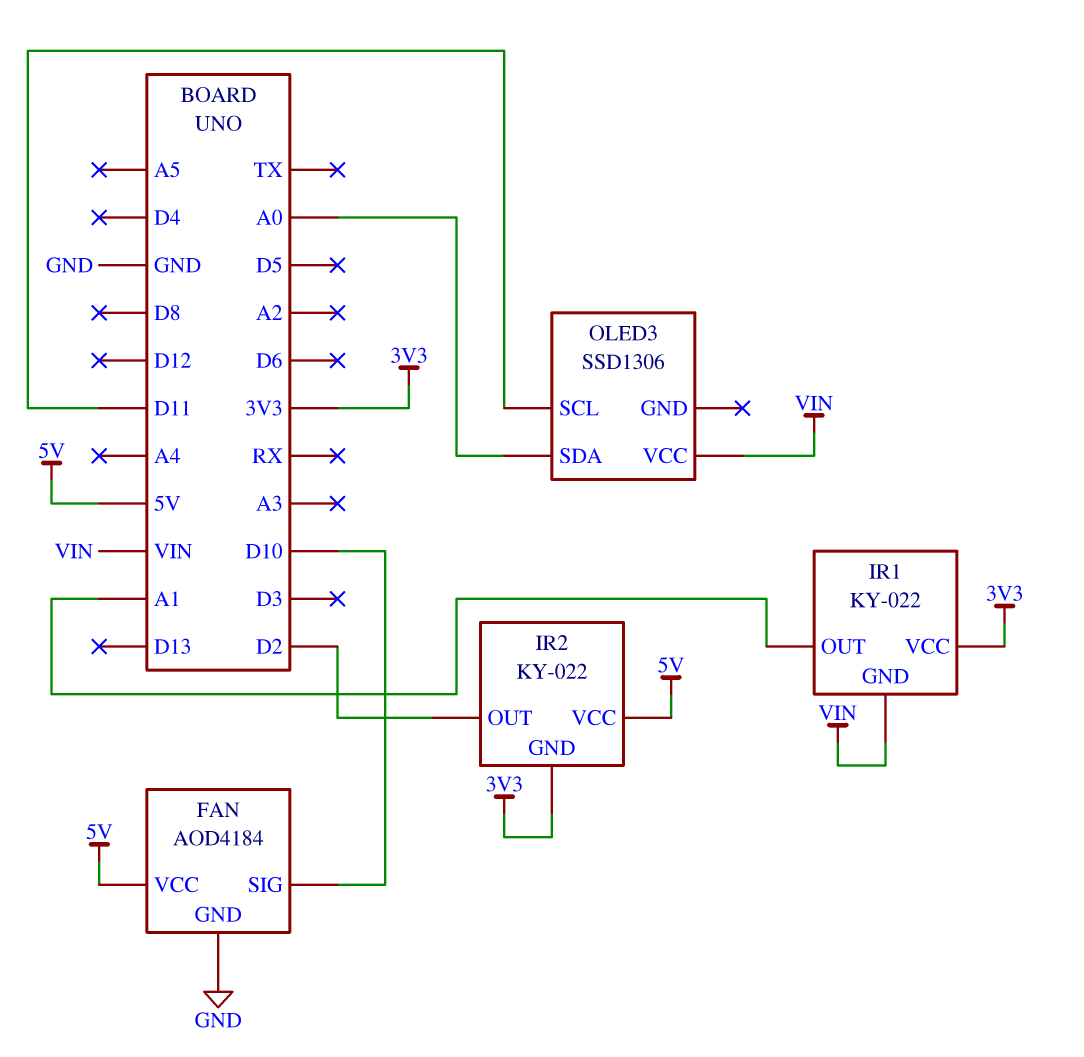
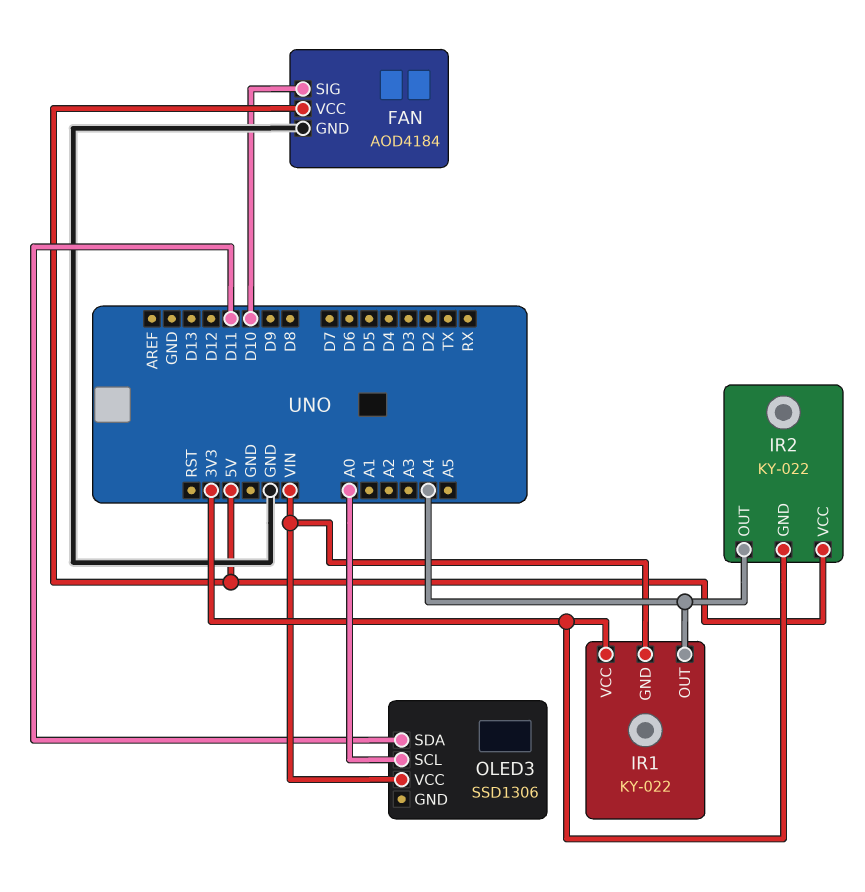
IR1 pin OUT: A1 -> A4
IR2 pin OUT: D2 -> A4
OLED3 pin SCL: D11 -> A0
OLED3 pin SDA: A0 -> D11

